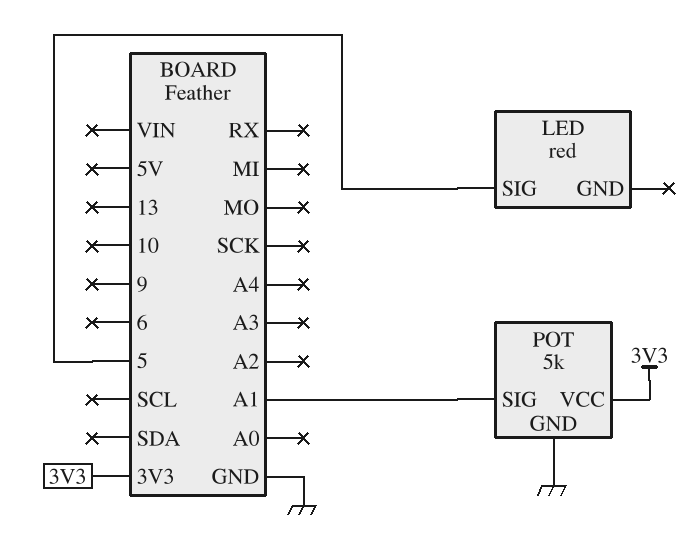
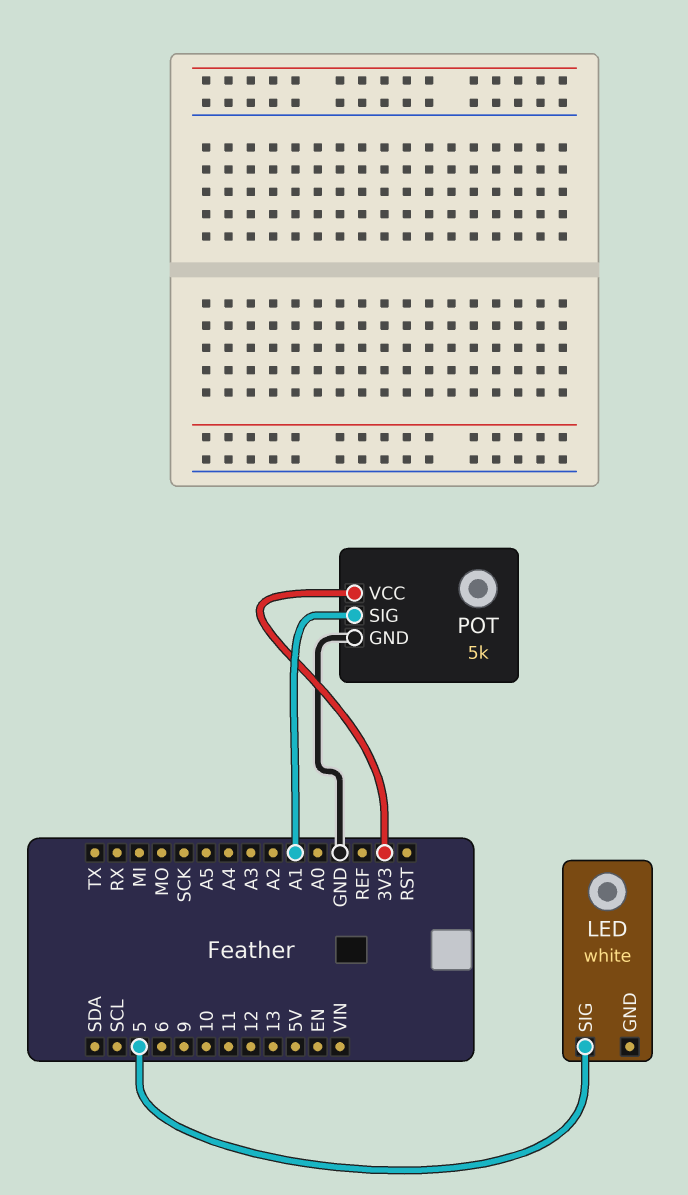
LED: red -> white

